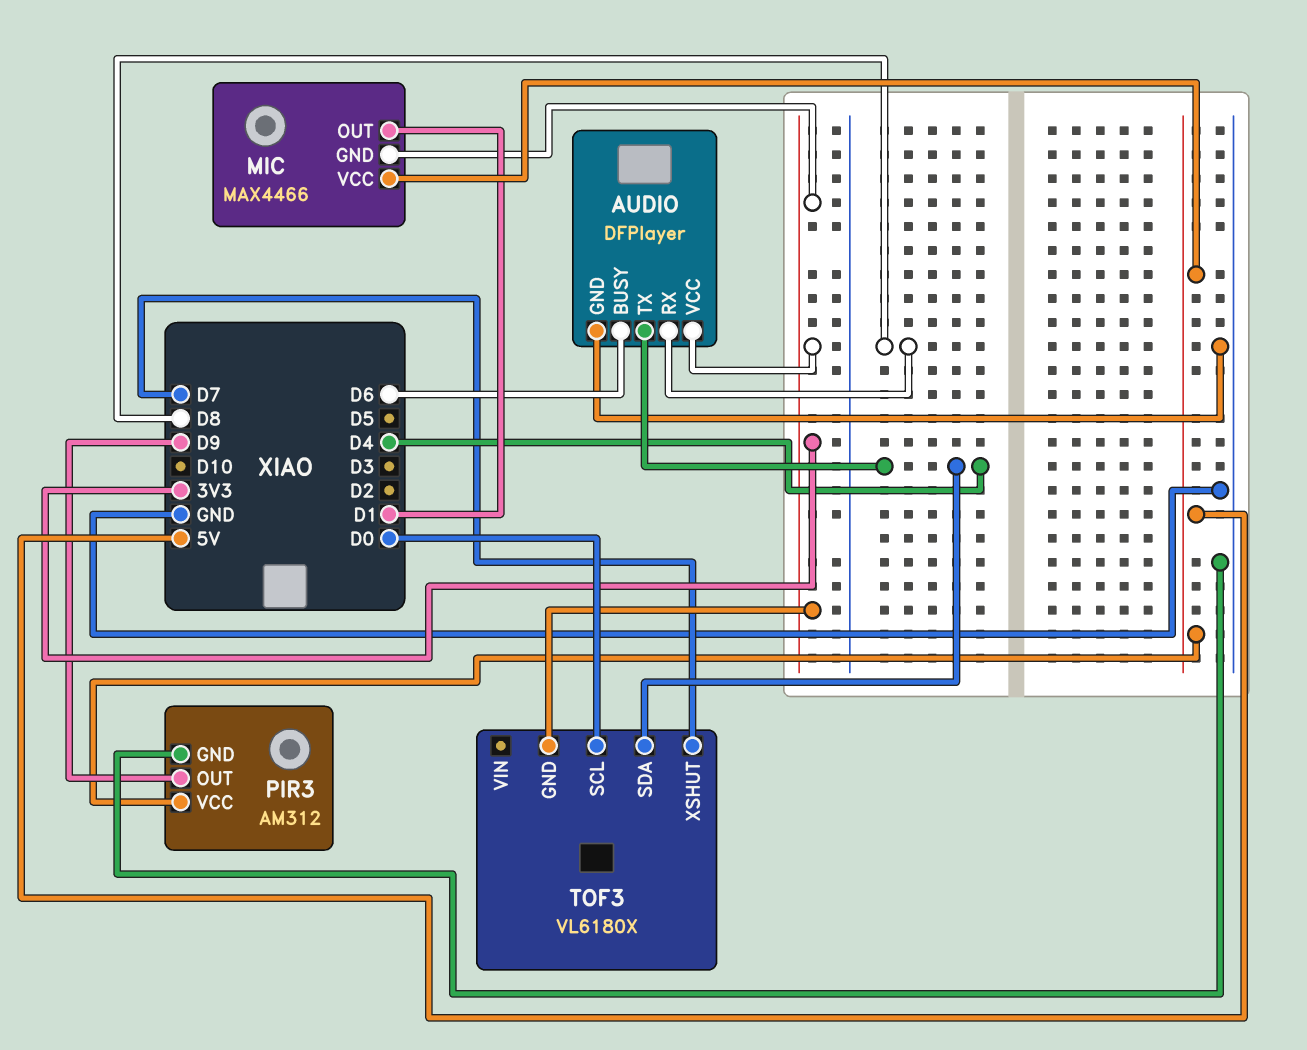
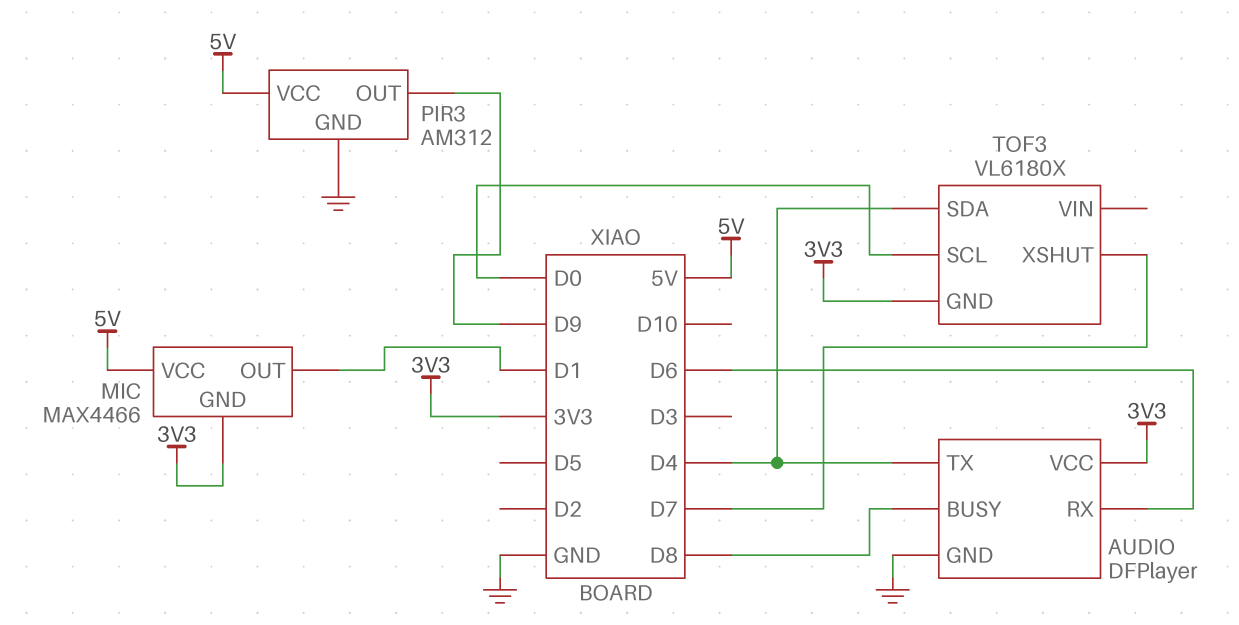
AUDIO pin BUSY: D6 -> D8
AUDIO pin RX: D8 -> D6

